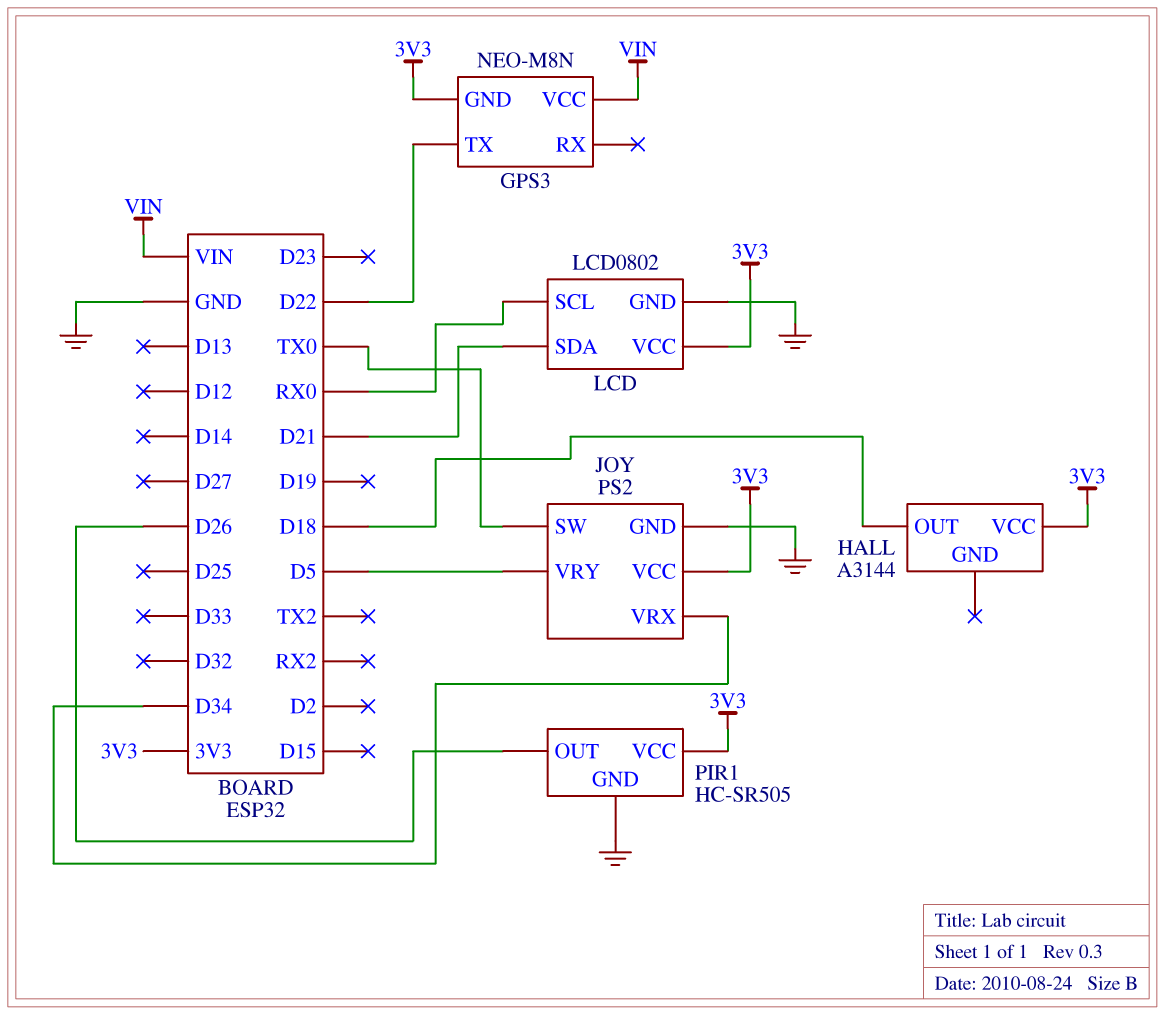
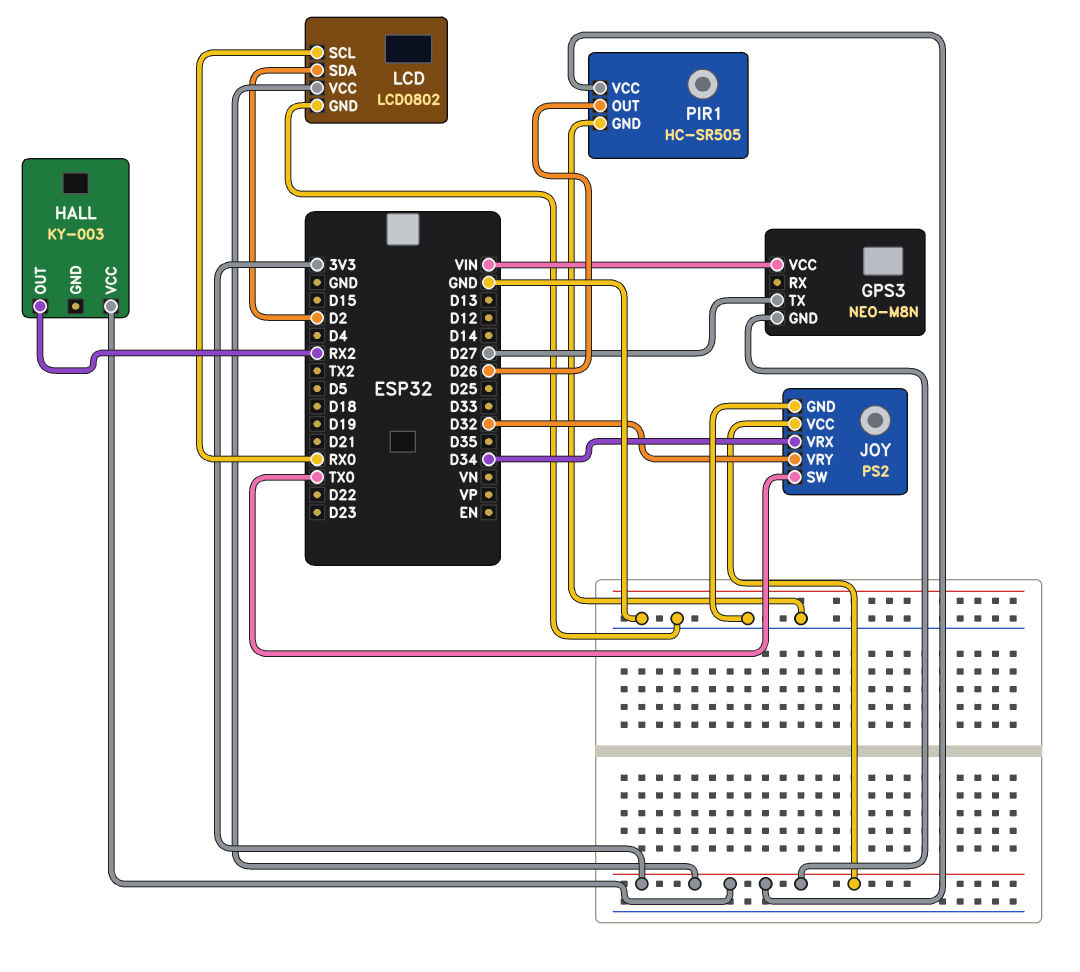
GPS3 pin TX: D22 -> D27
HALL: A3144 -> KY-003
HALL pin OUT: D18 -> RX2
JOY pin VRY: D5 -> D32
LCD pin SDA: D21 -> D2

